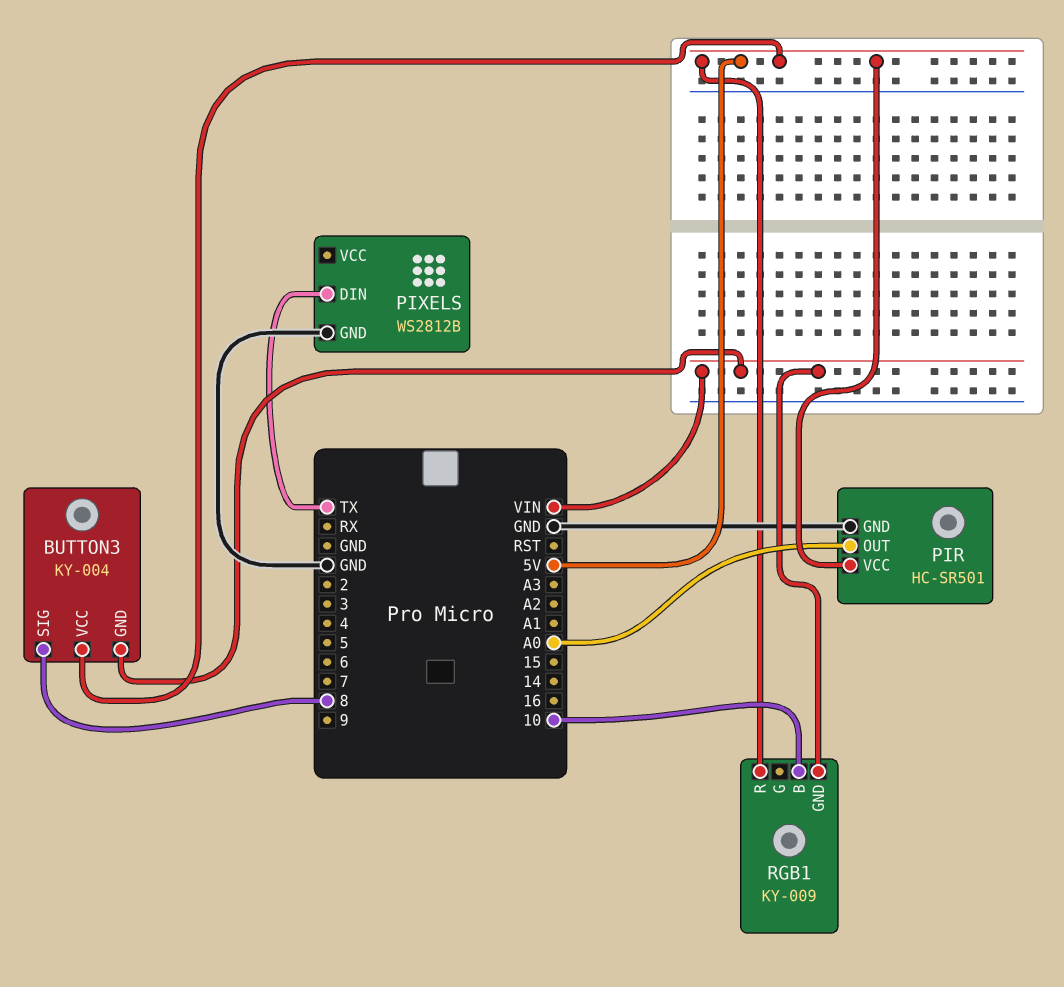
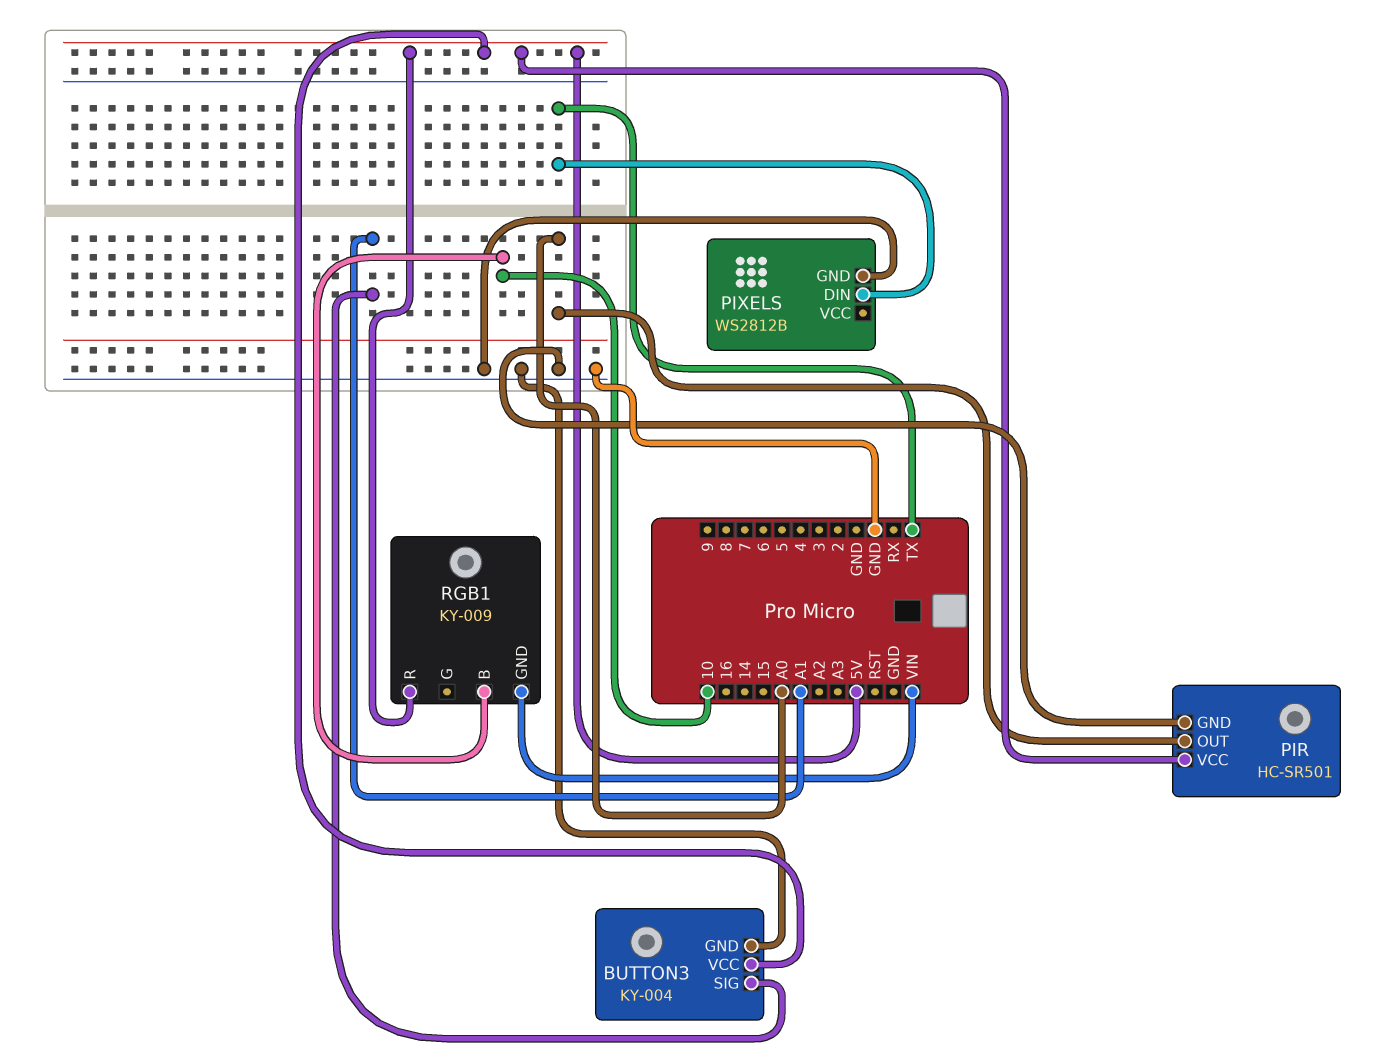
BUTTON3 pin GND: VIN -> GND
BUTTON3 pin SIG: 8 -> A1

